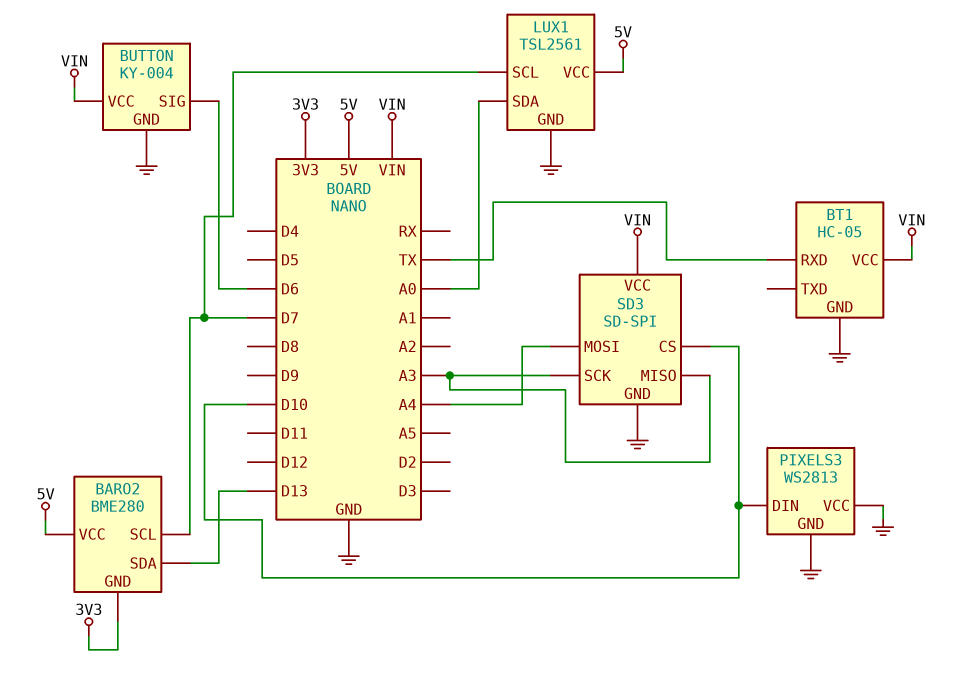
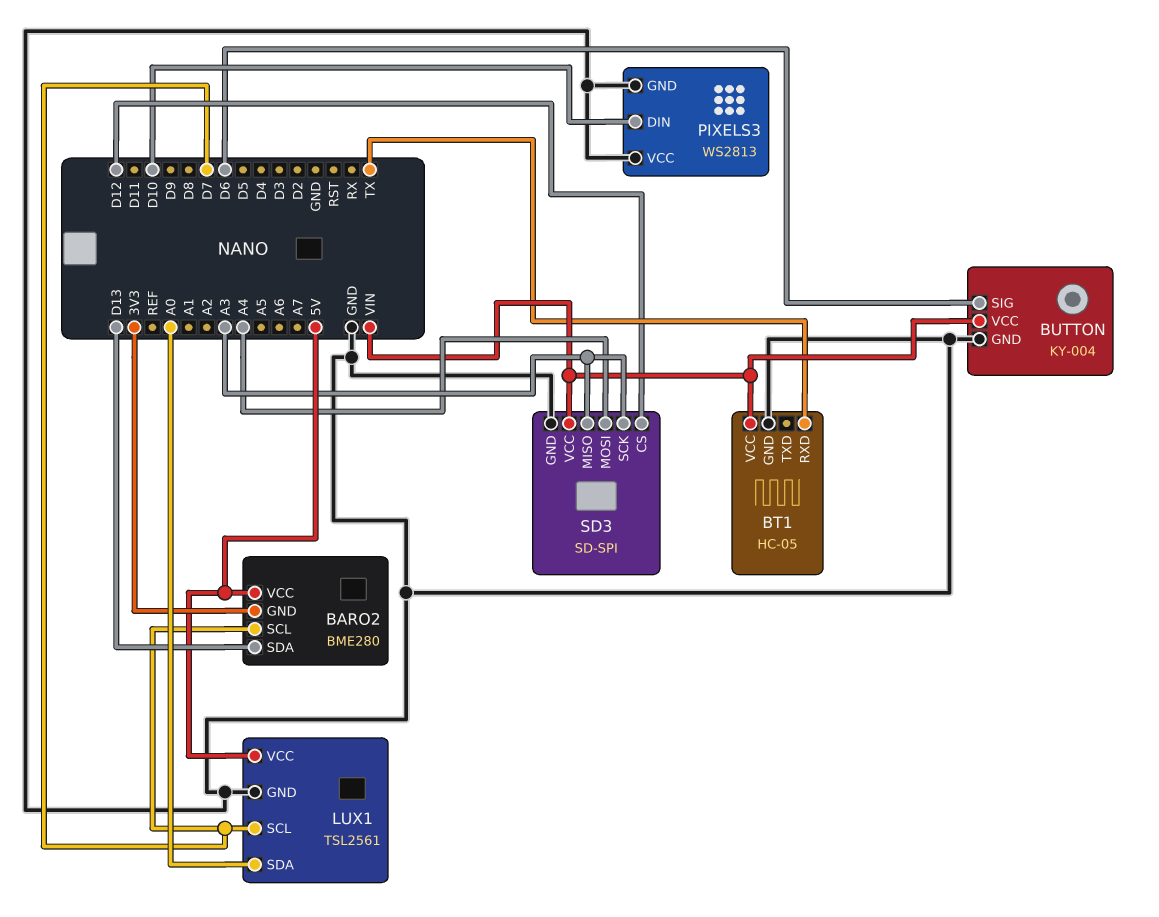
SD3 pin CS: D10 -> D12

